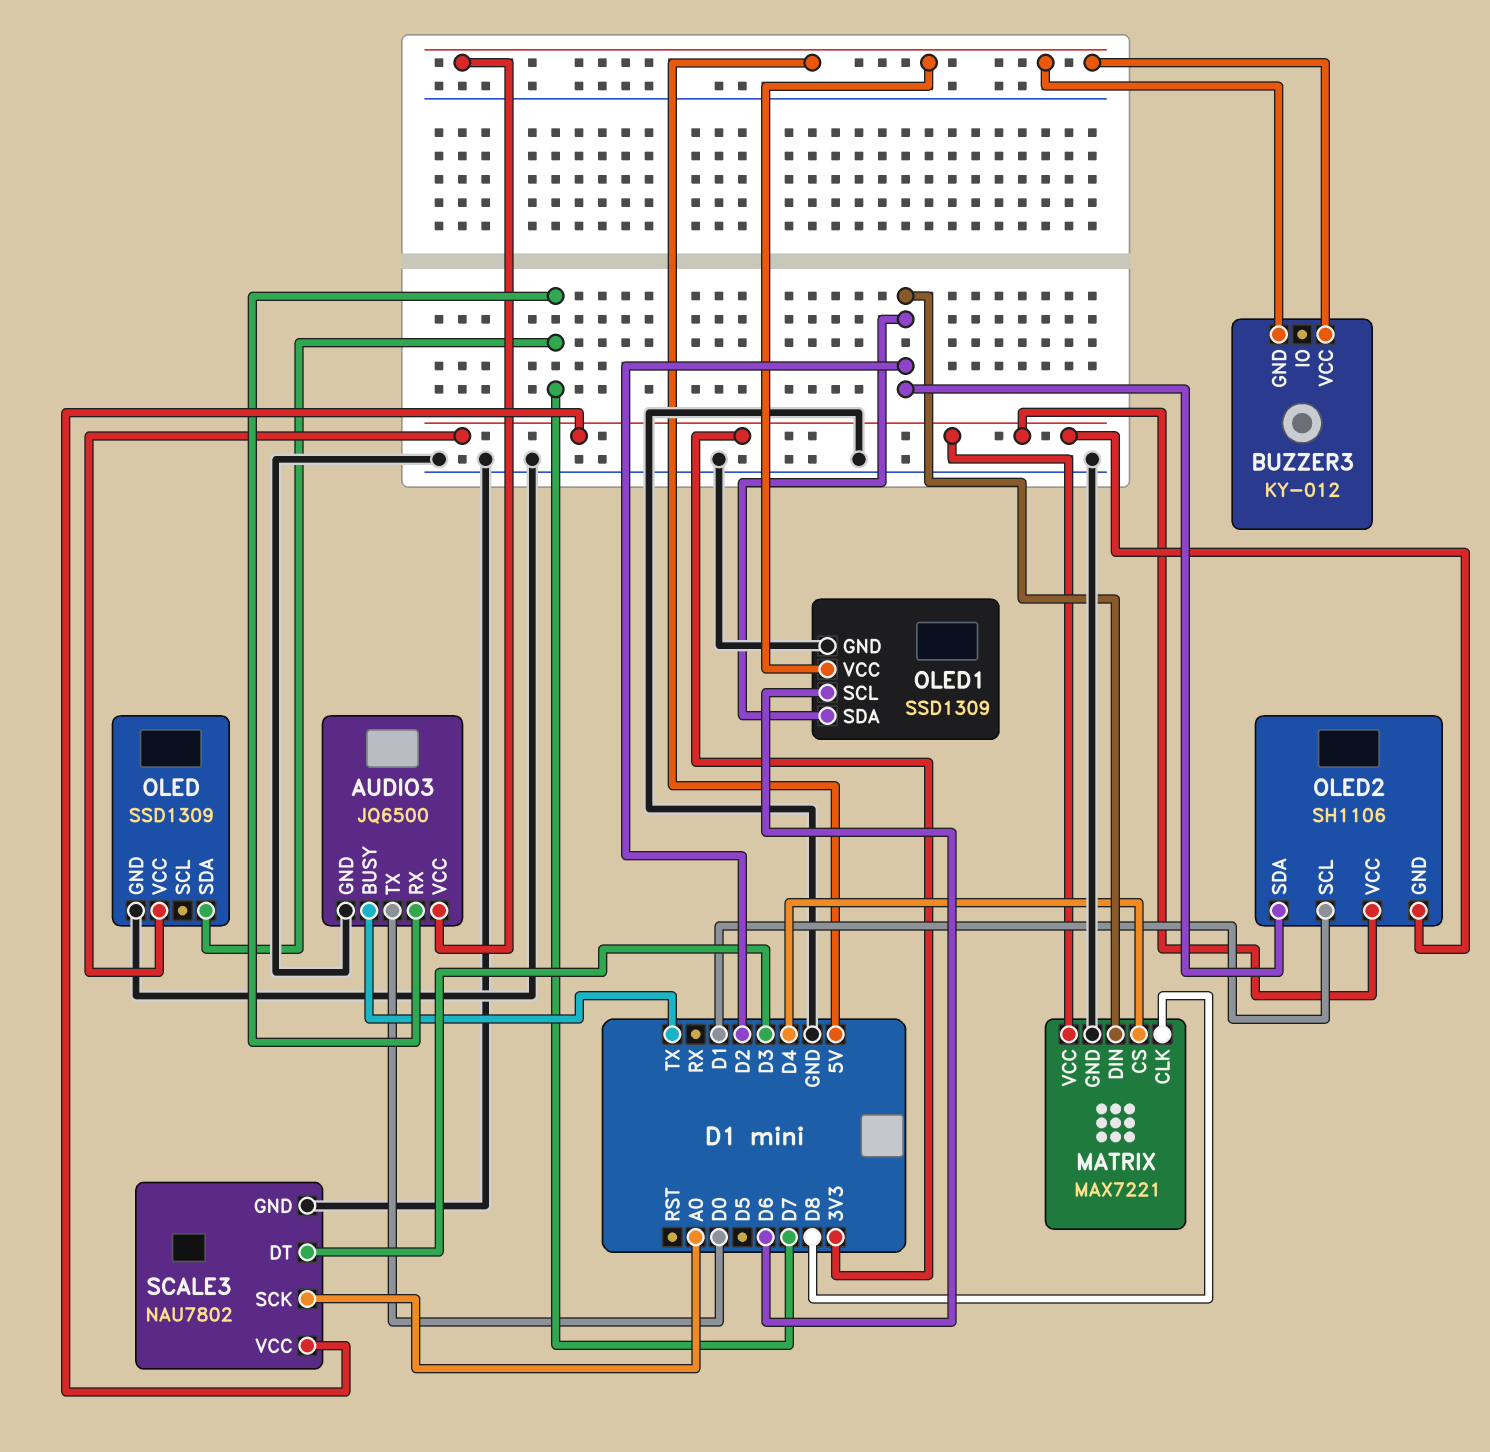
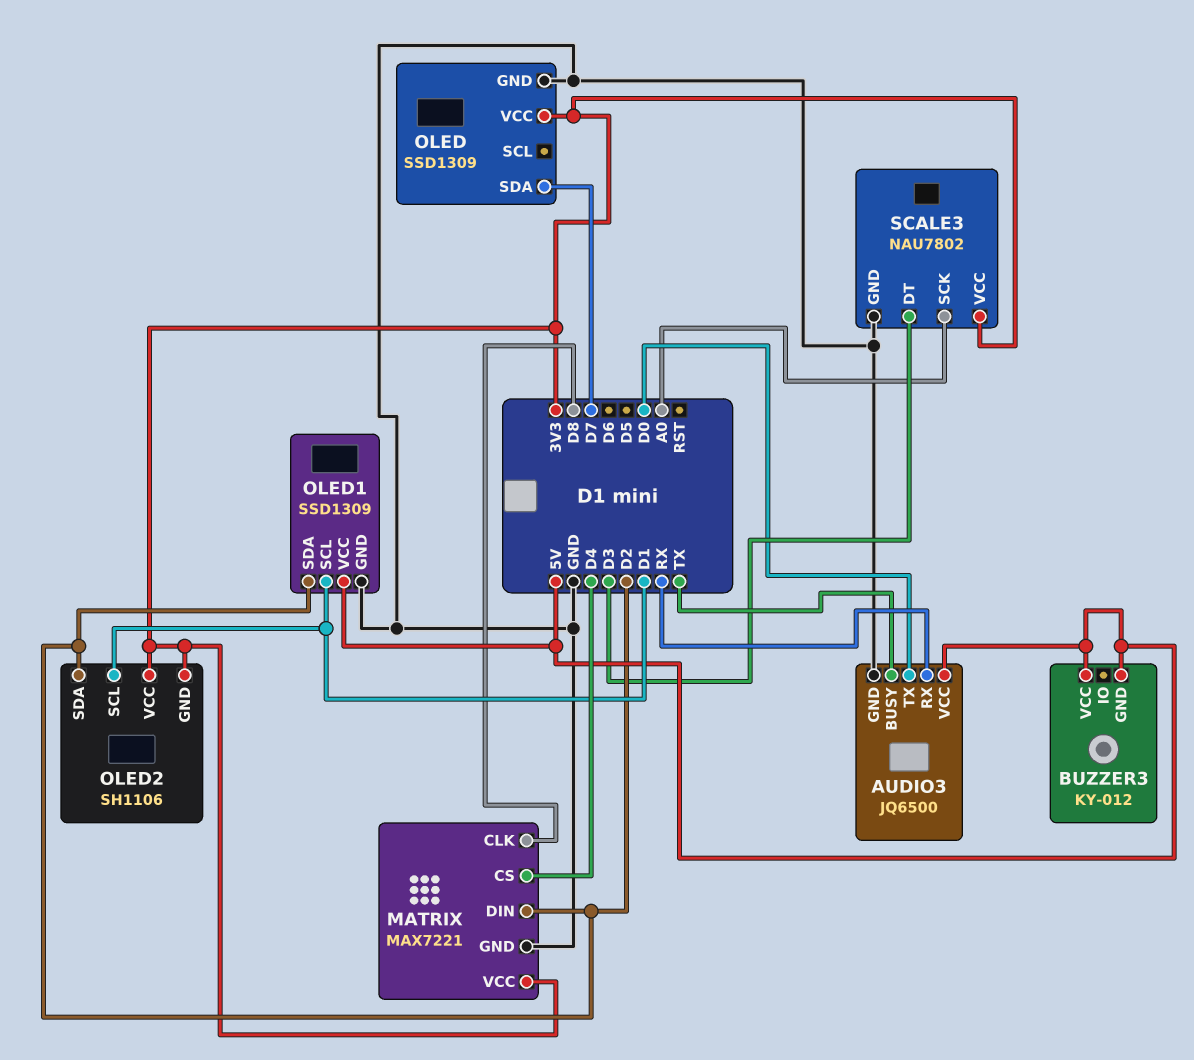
AUDIO3 pin RX: D7 -> RX
OLED1 pin SCL: D6 -> D1

